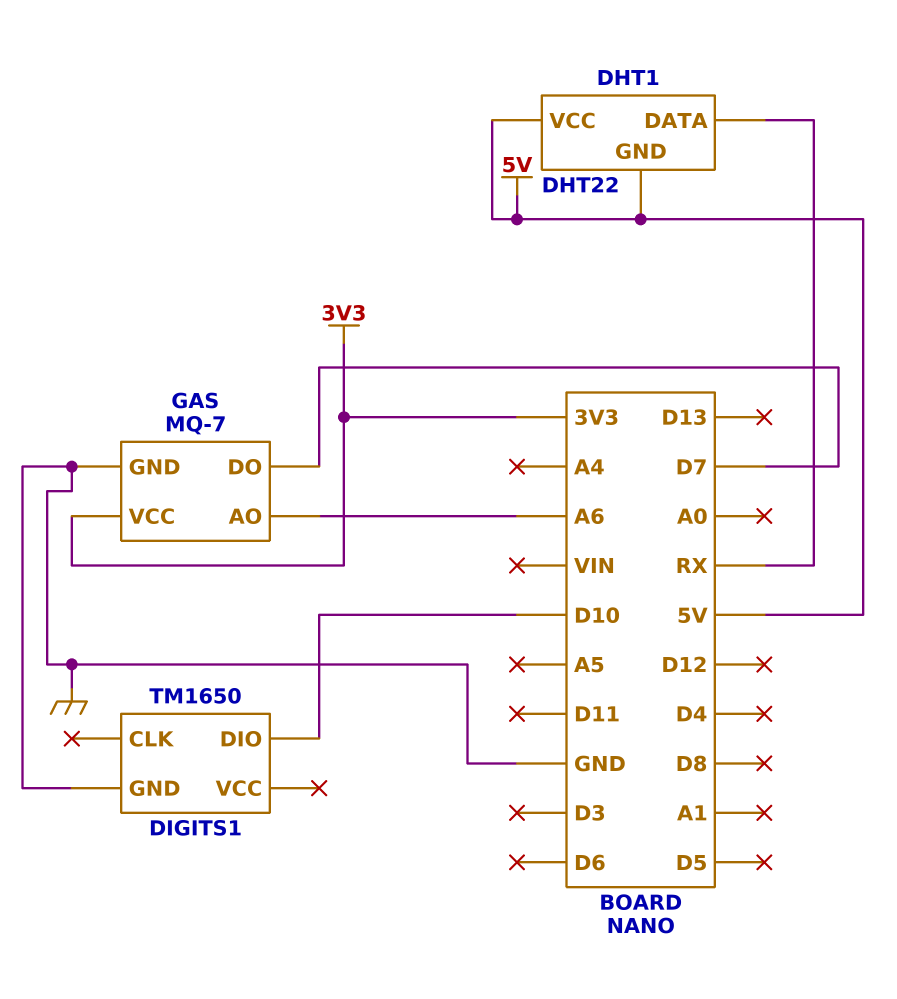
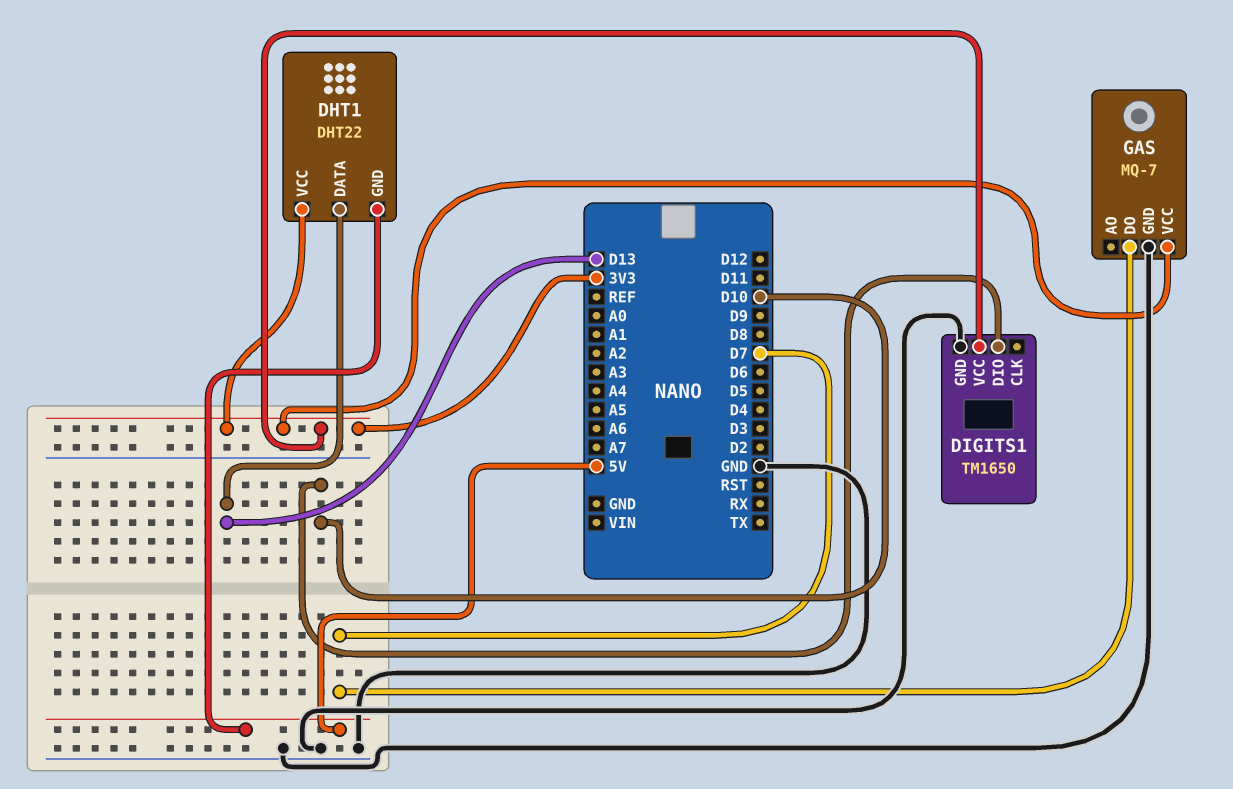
DHT1 pin DATA: RX -> D13
DHT1 pin VCC: 5V -> 3V3
DIGITS1 pin VCC: none -> 3V3
GAS pin AO: A6 -> none

